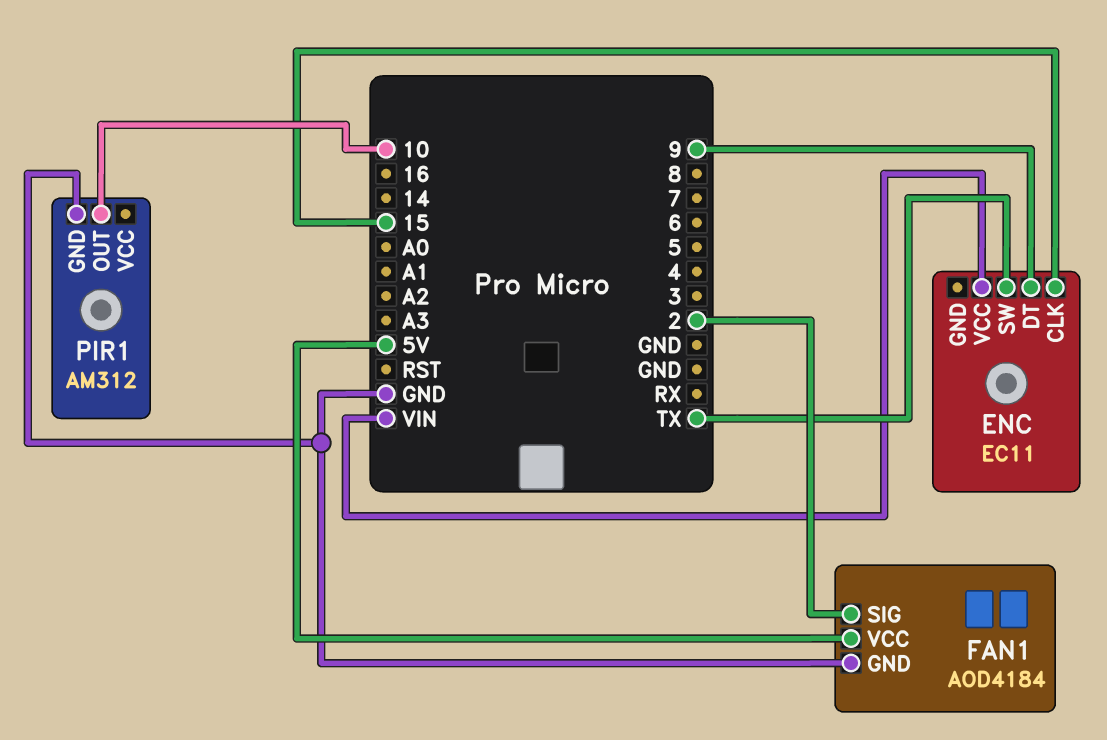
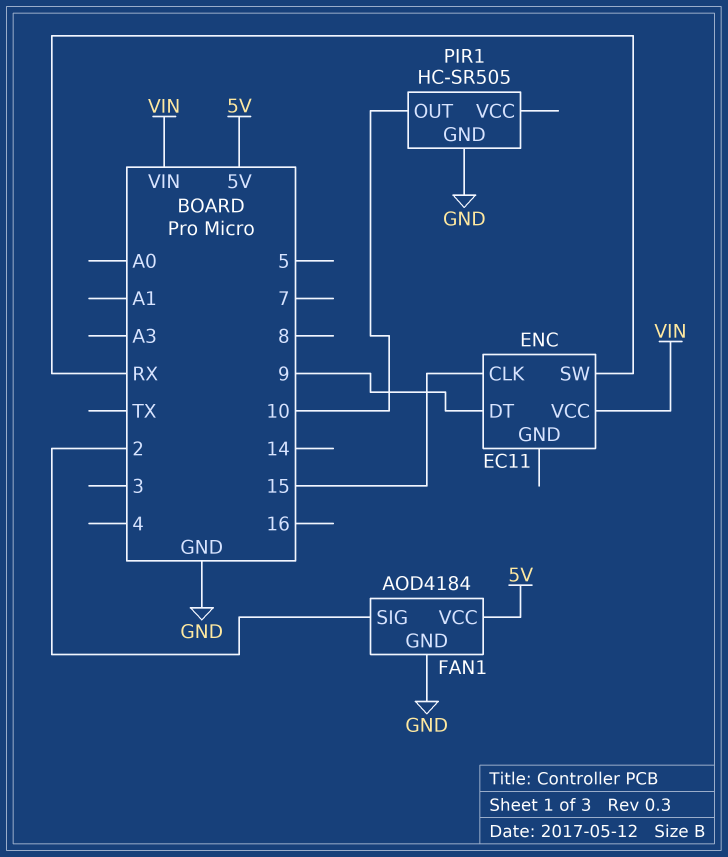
ENC pin SW: TX -> RX
PIR1: AM312 -> HC-SR505

